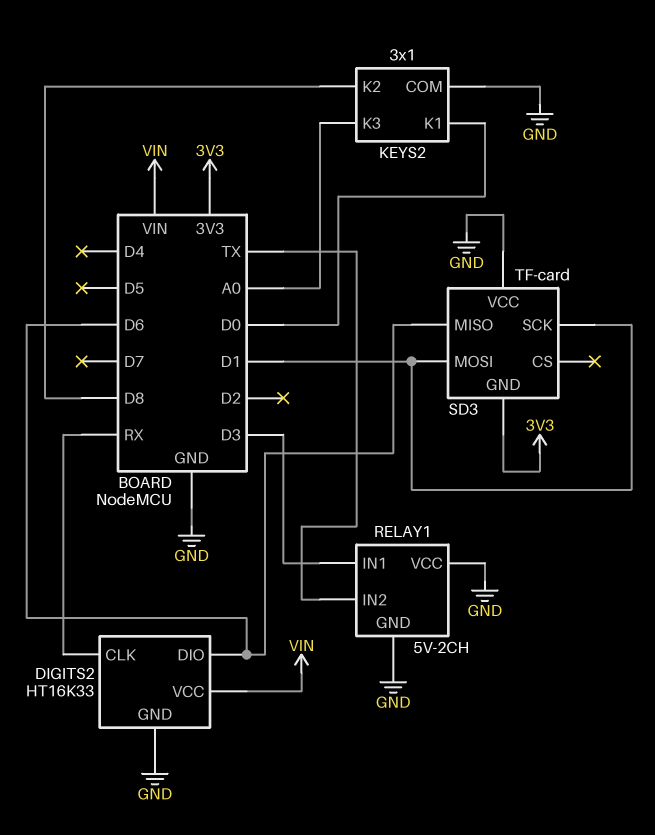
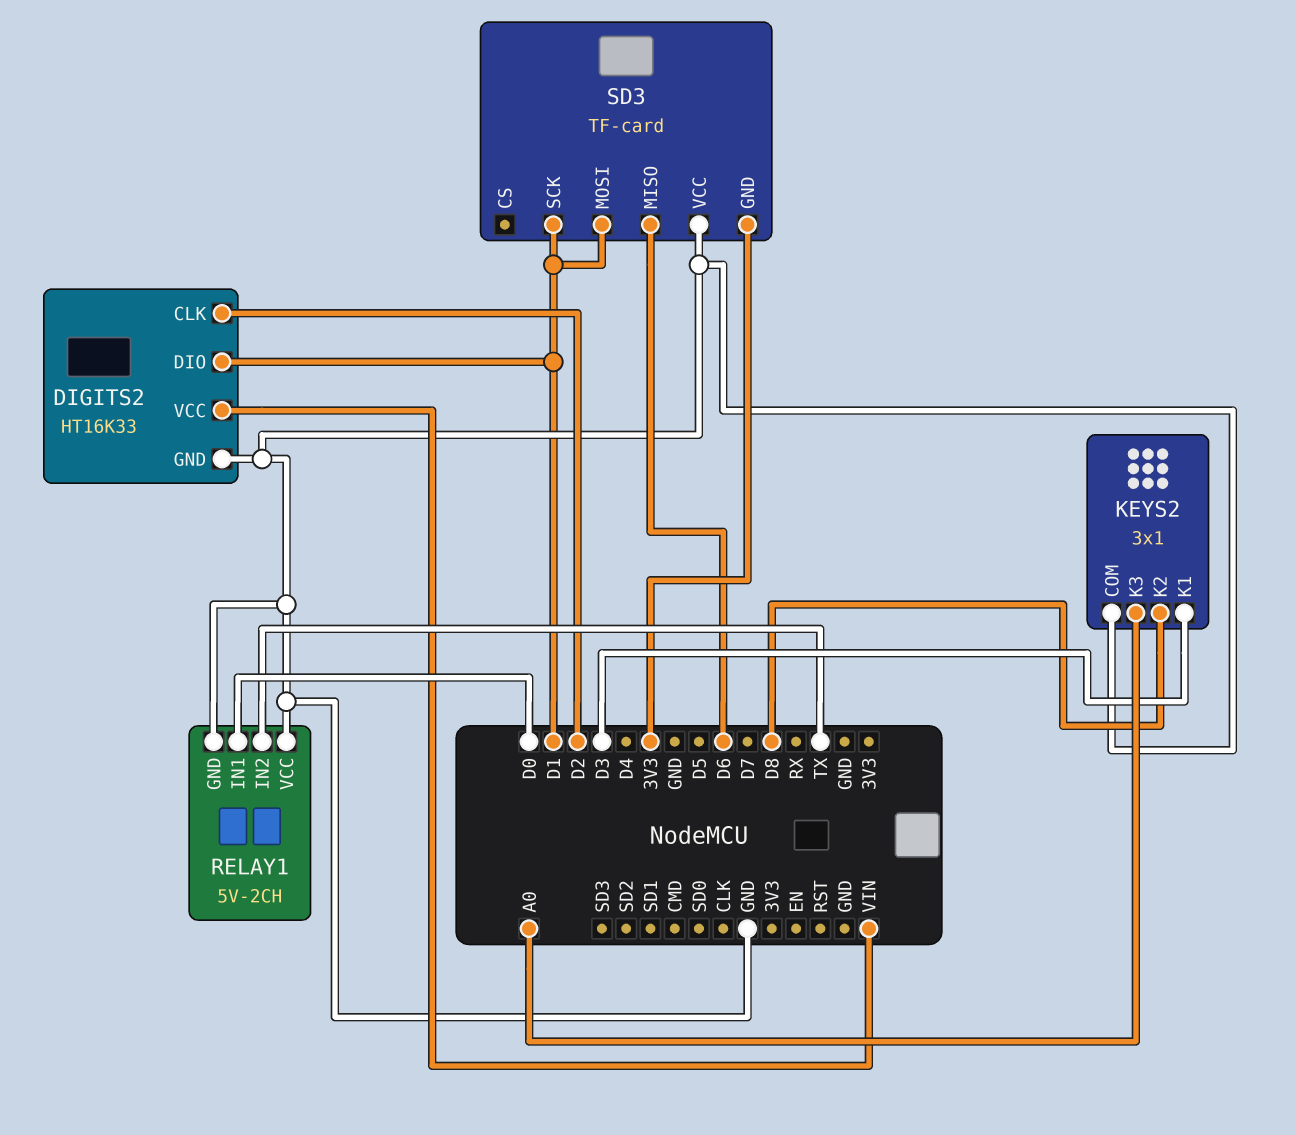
DIGITS2 pin CLK: RX -> D2
DIGITS2 pin DIO: D6 -> D1
KEYS2 pin K1: D0 -> D3
RELAY1 pin IN1: D3 -> D0

